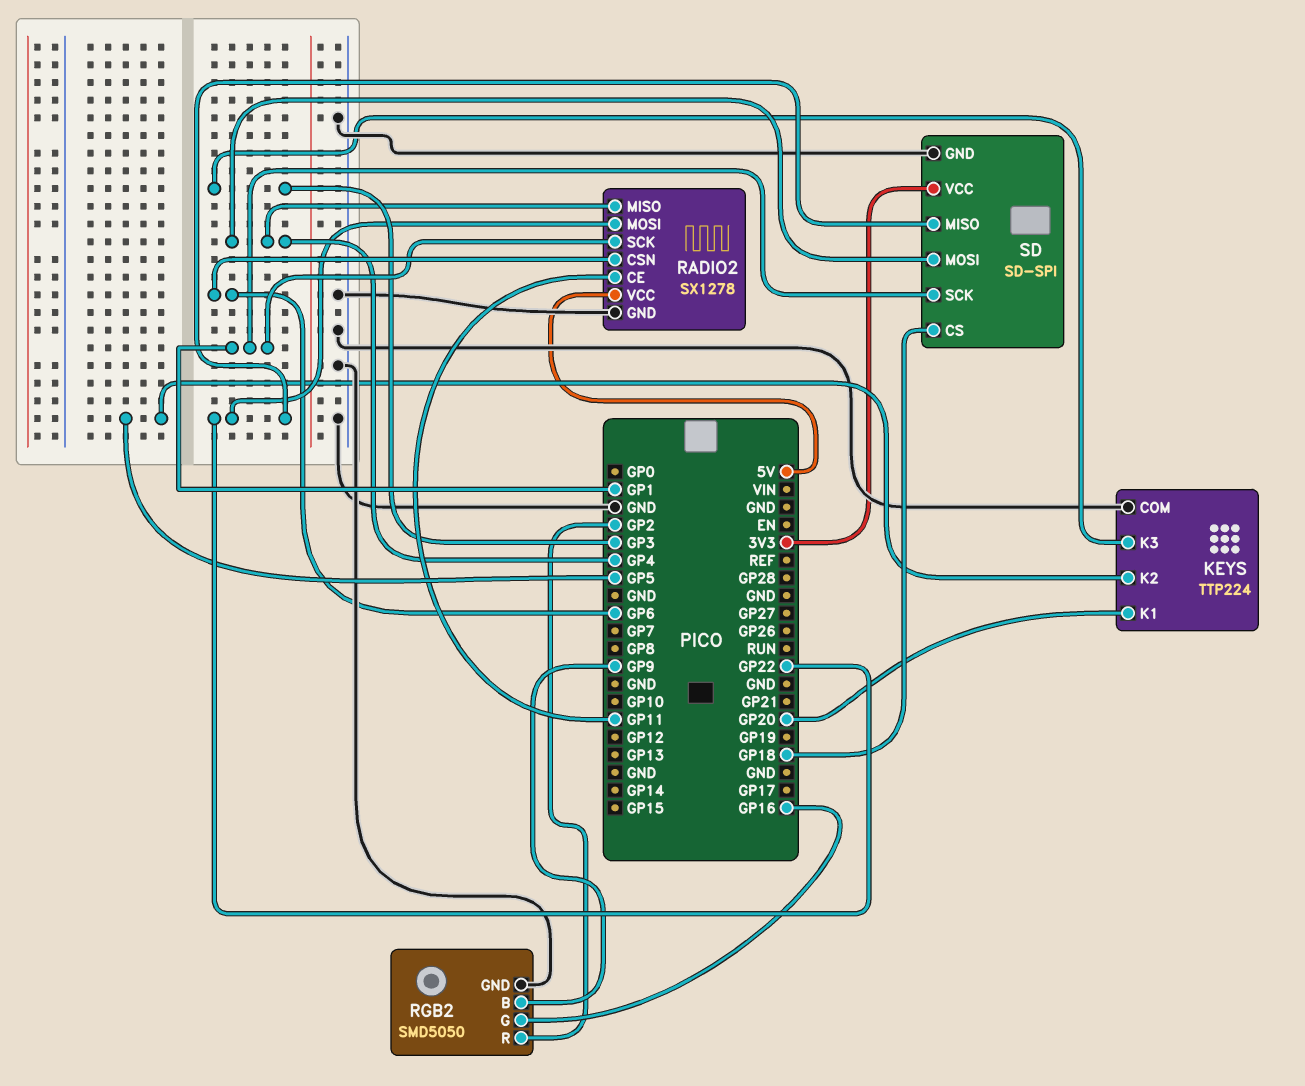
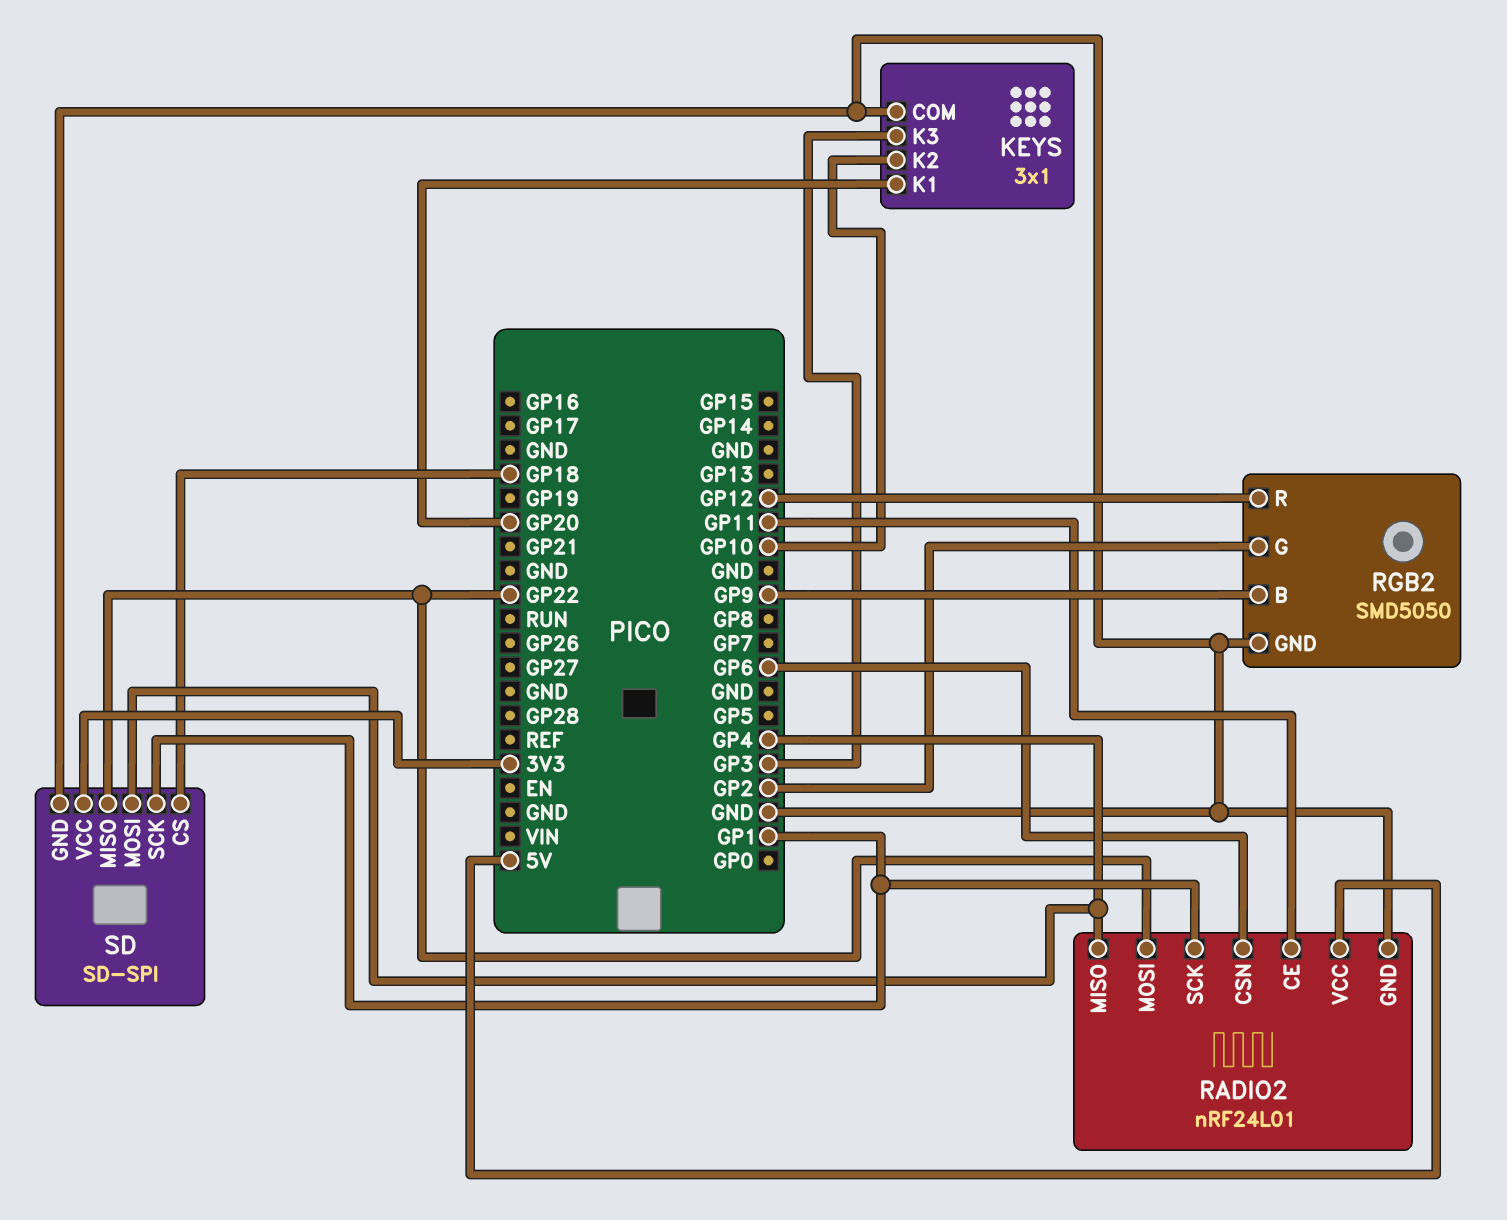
KEYS: TTP224 -> 3x1
KEYS pin K2: GP5 -> GP10
RADIO2: SX1278 -> nRF24L01
RGB2 pin G: GP16 -> GP2
RGB2 pin R: GP2 -> GP12

